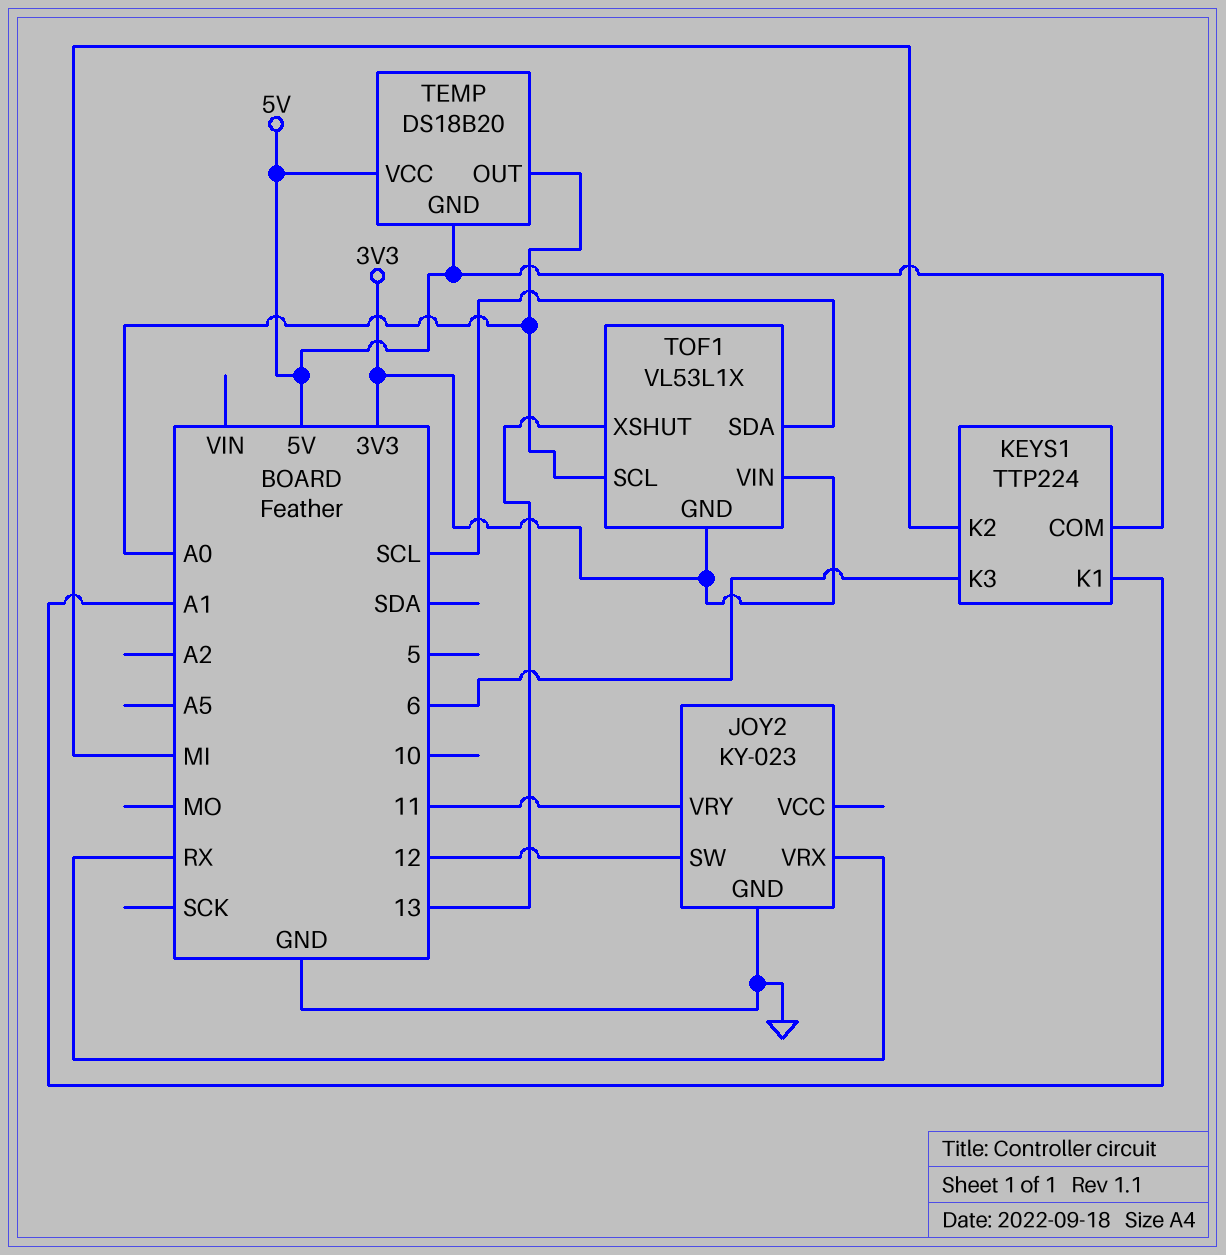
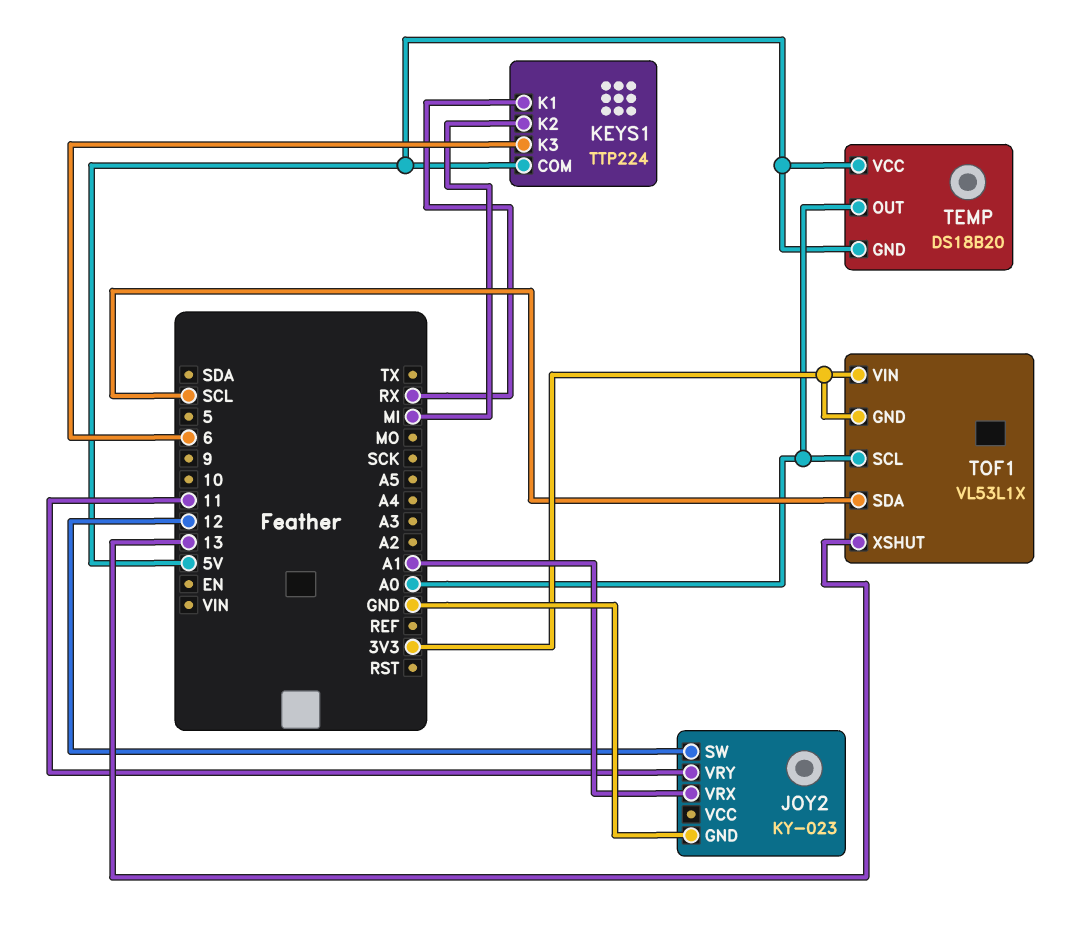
JOY2 pin VRX: RX -> A1
KEYS1 pin K1: A1 -> RX

